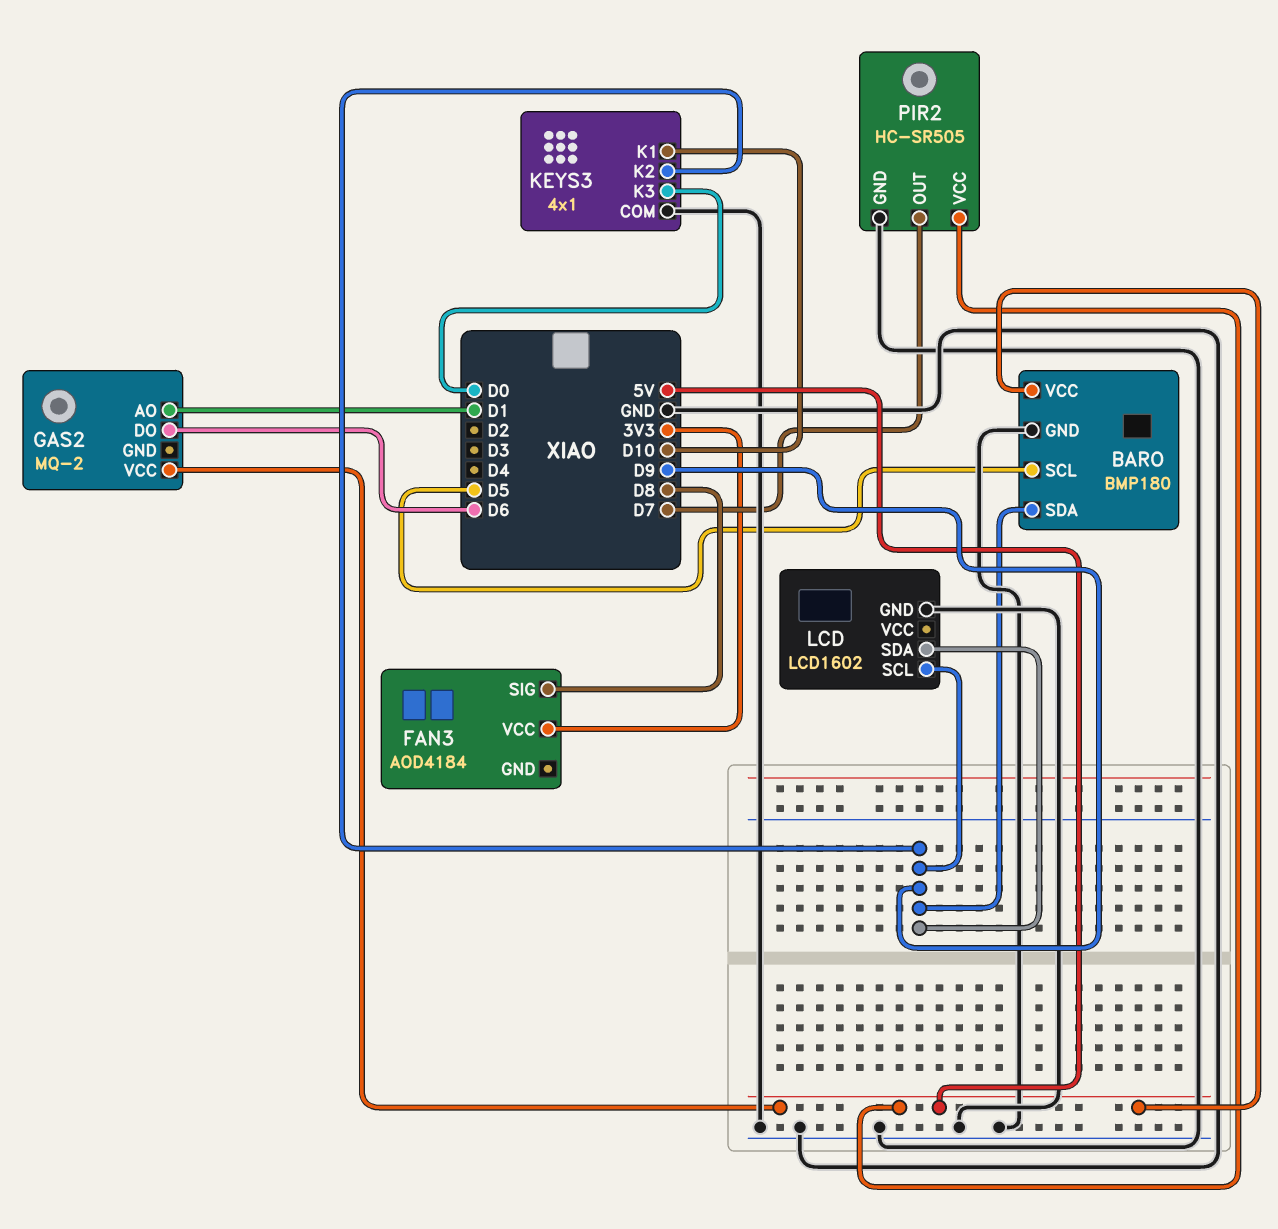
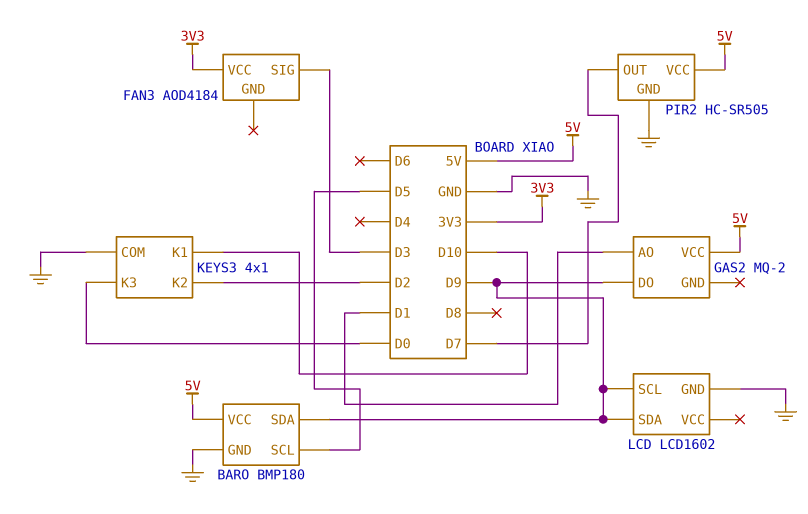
FAN3 pin SIG: D8 -> D3
GAS2 pin DO: D6 -> D9
KEYS3 pin K2: D9 -> D2

